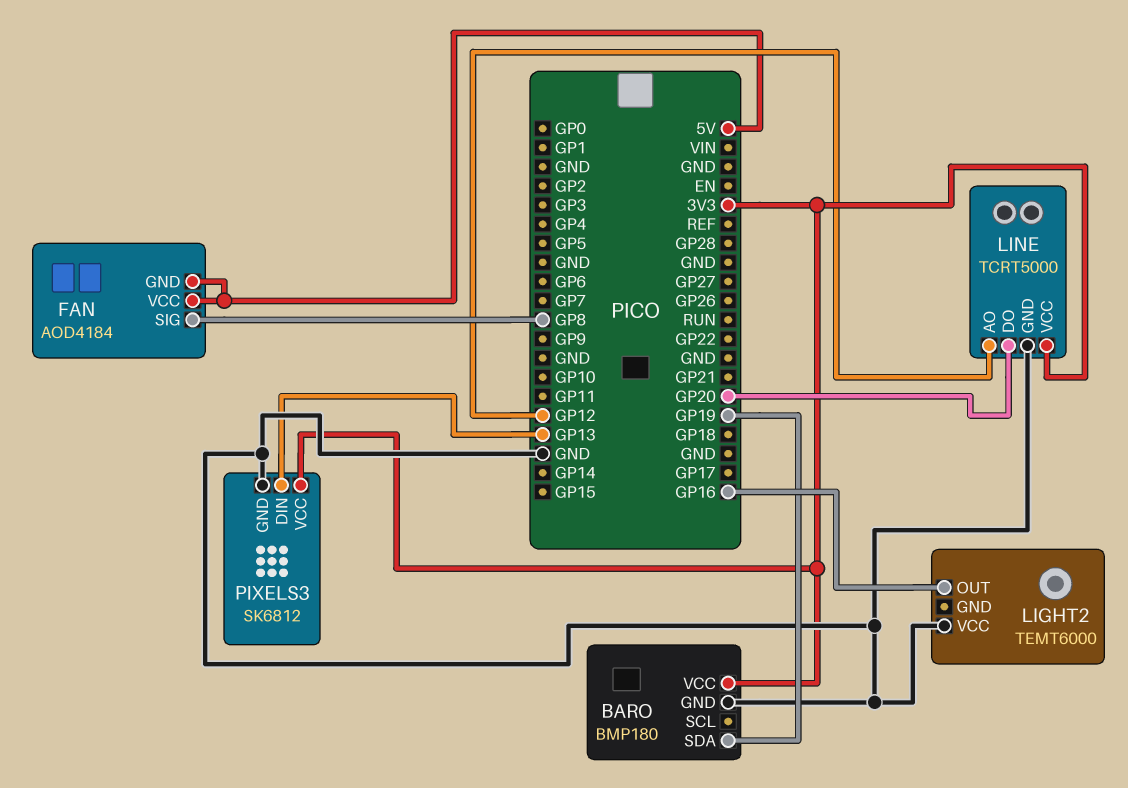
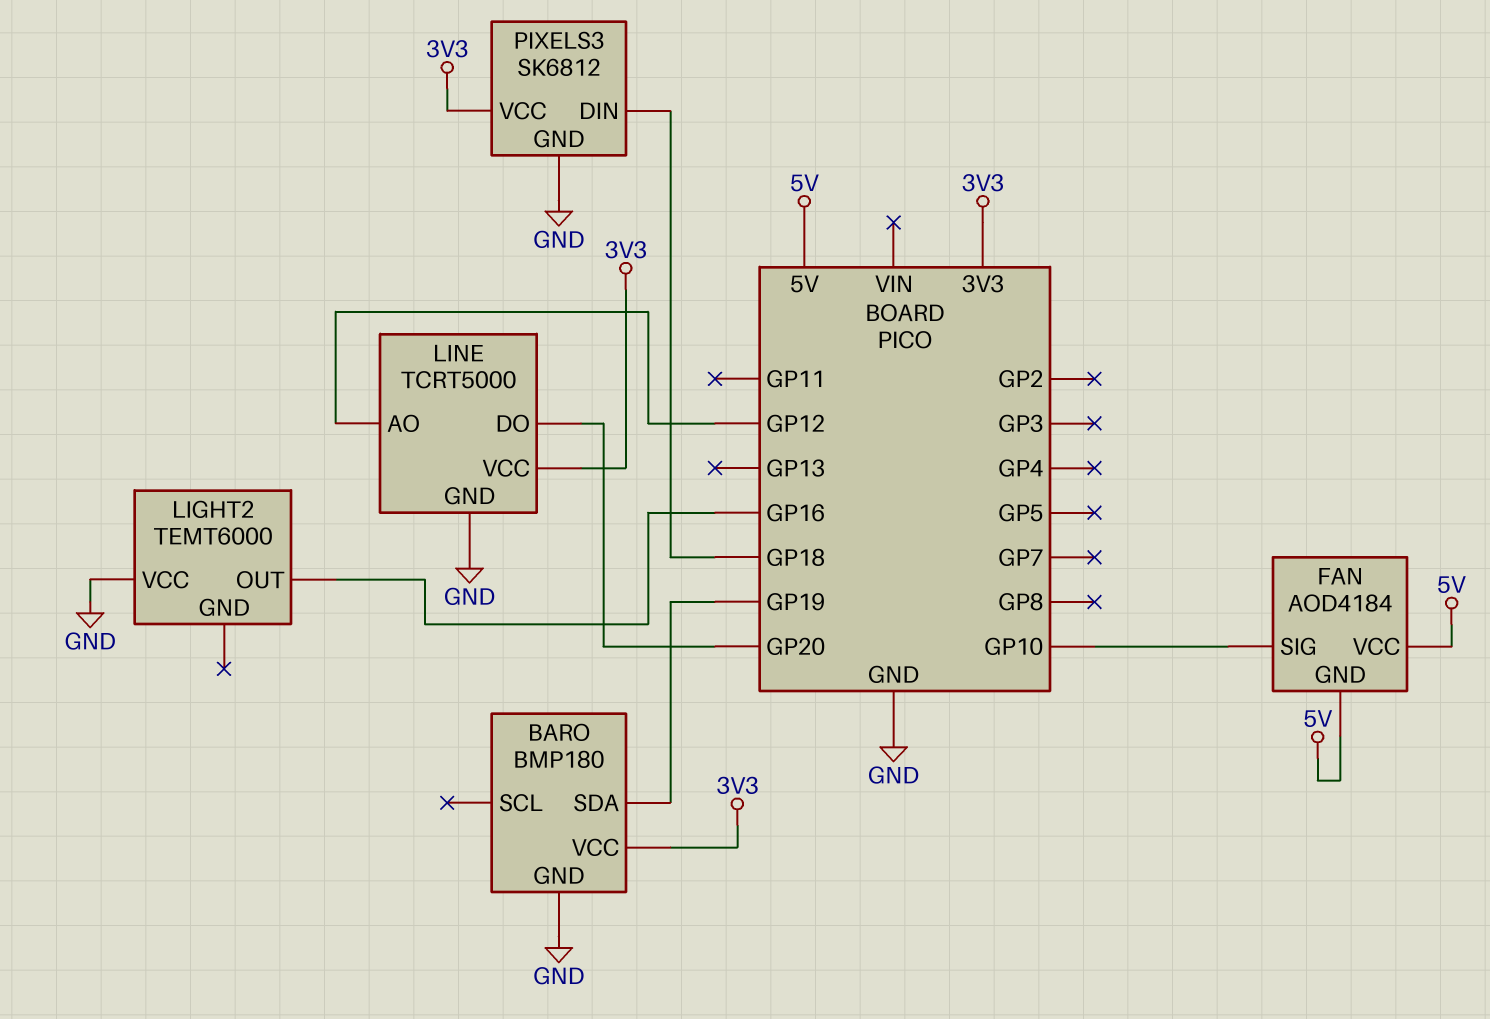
FAN pin SIG: GP8 -> GP10
PIXELS3 pin DIN: GP13 -> GP18

